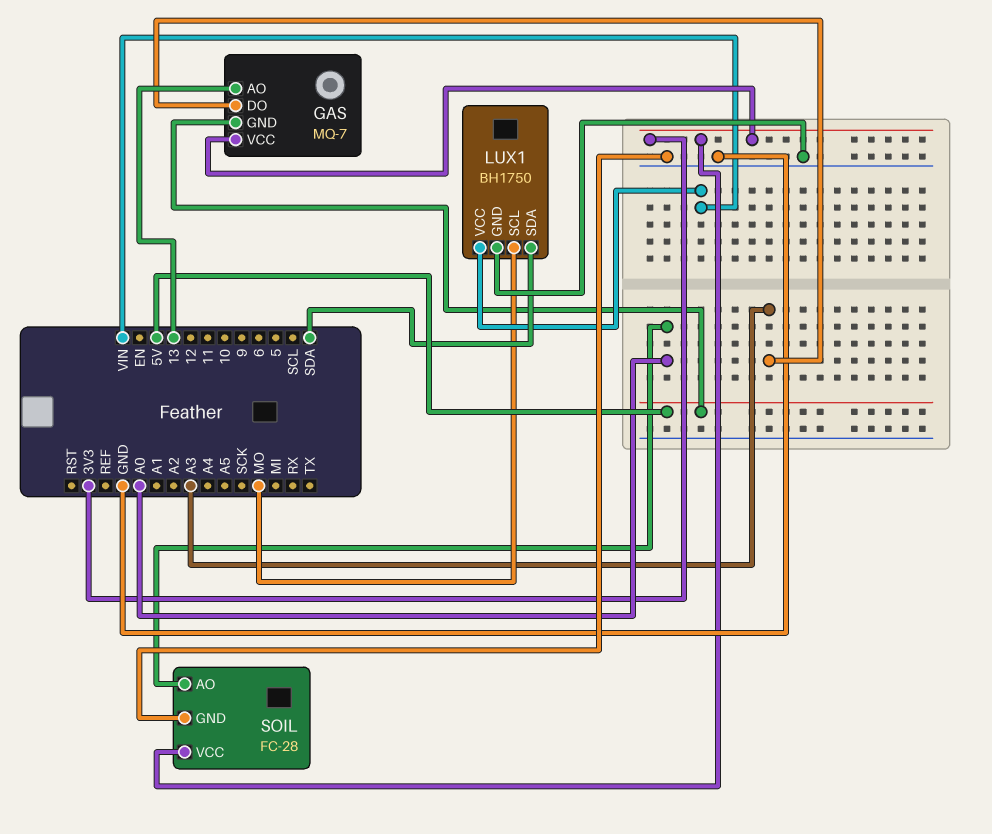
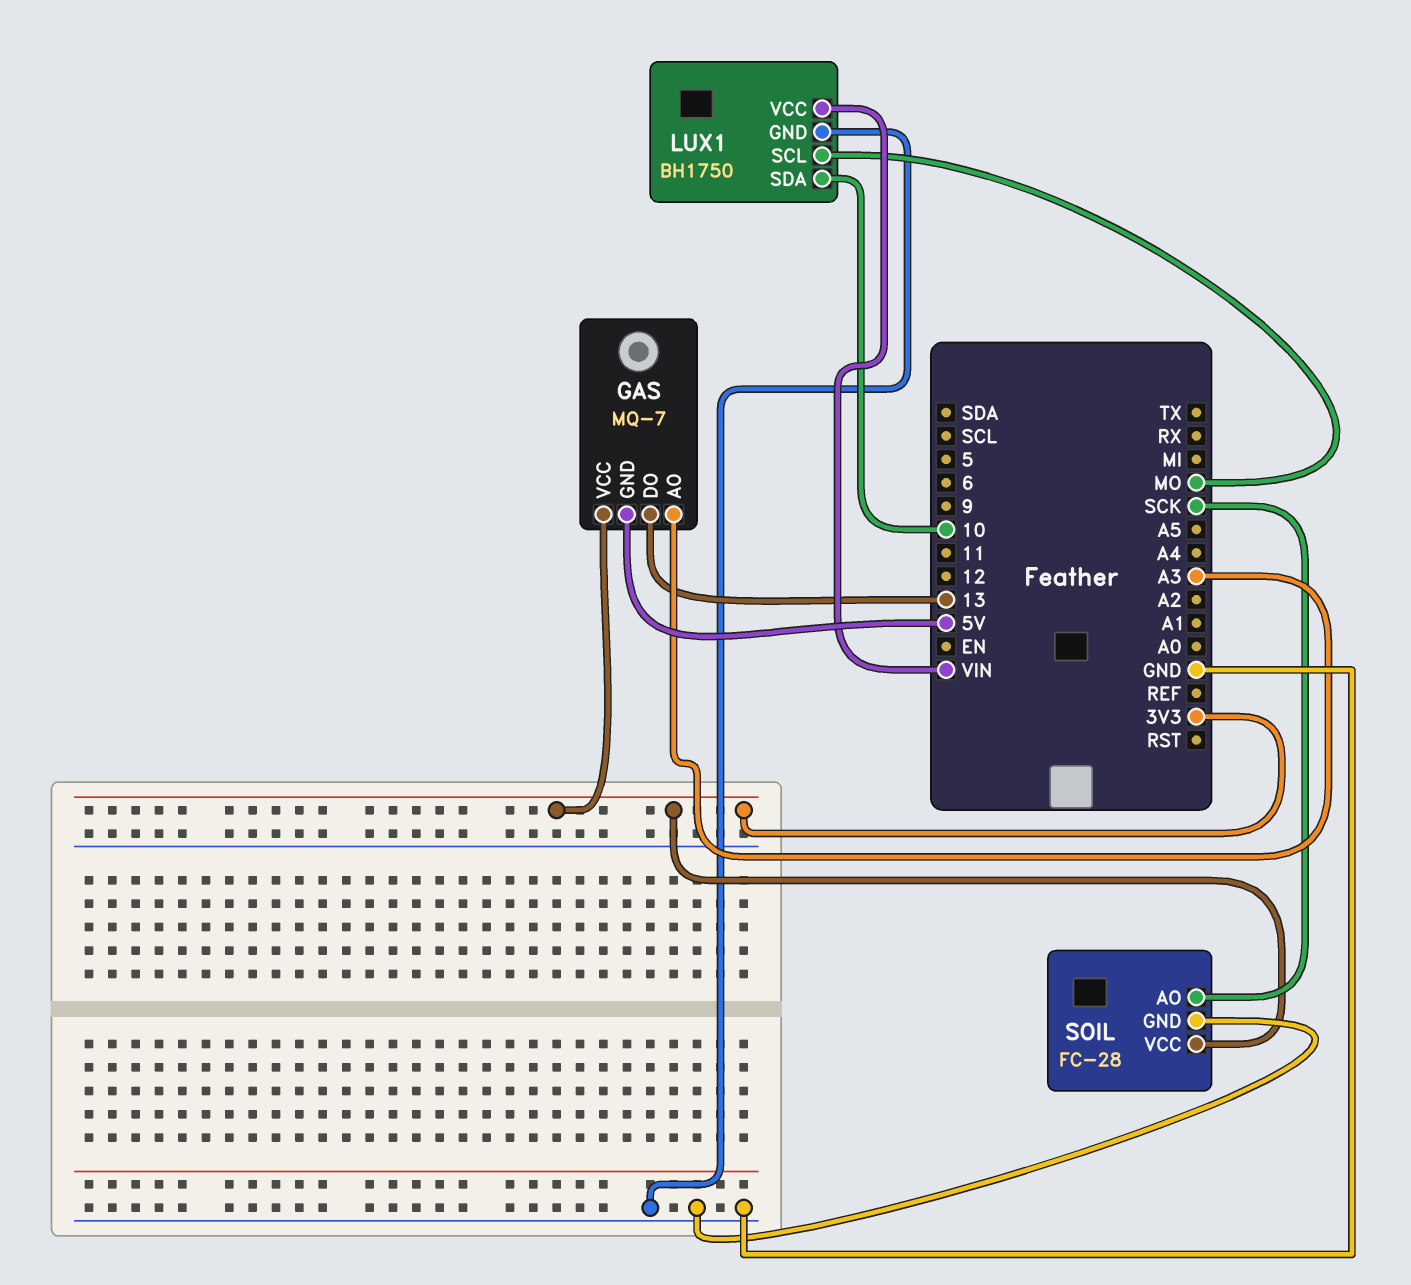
GAS pin AO: 13 -> A3
GAS pin DO: A3 -> 13
LUX1 pin SDA: SDA -> 10
SOIL pin AO: A0 -> SCK

